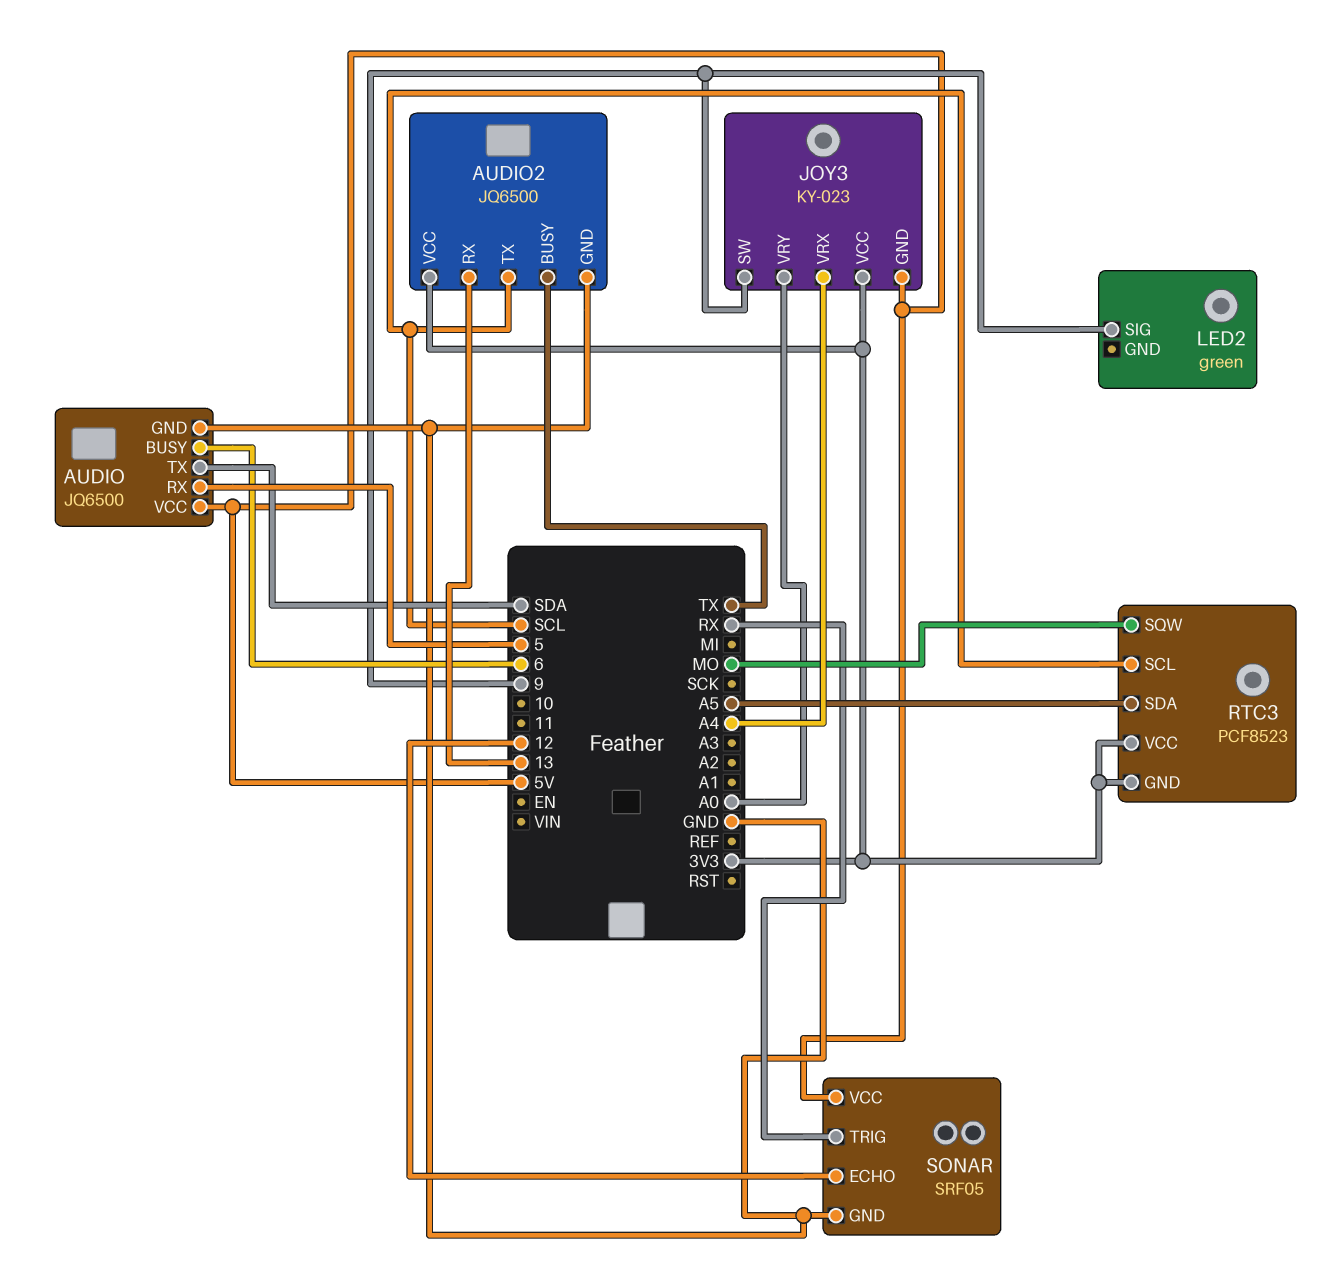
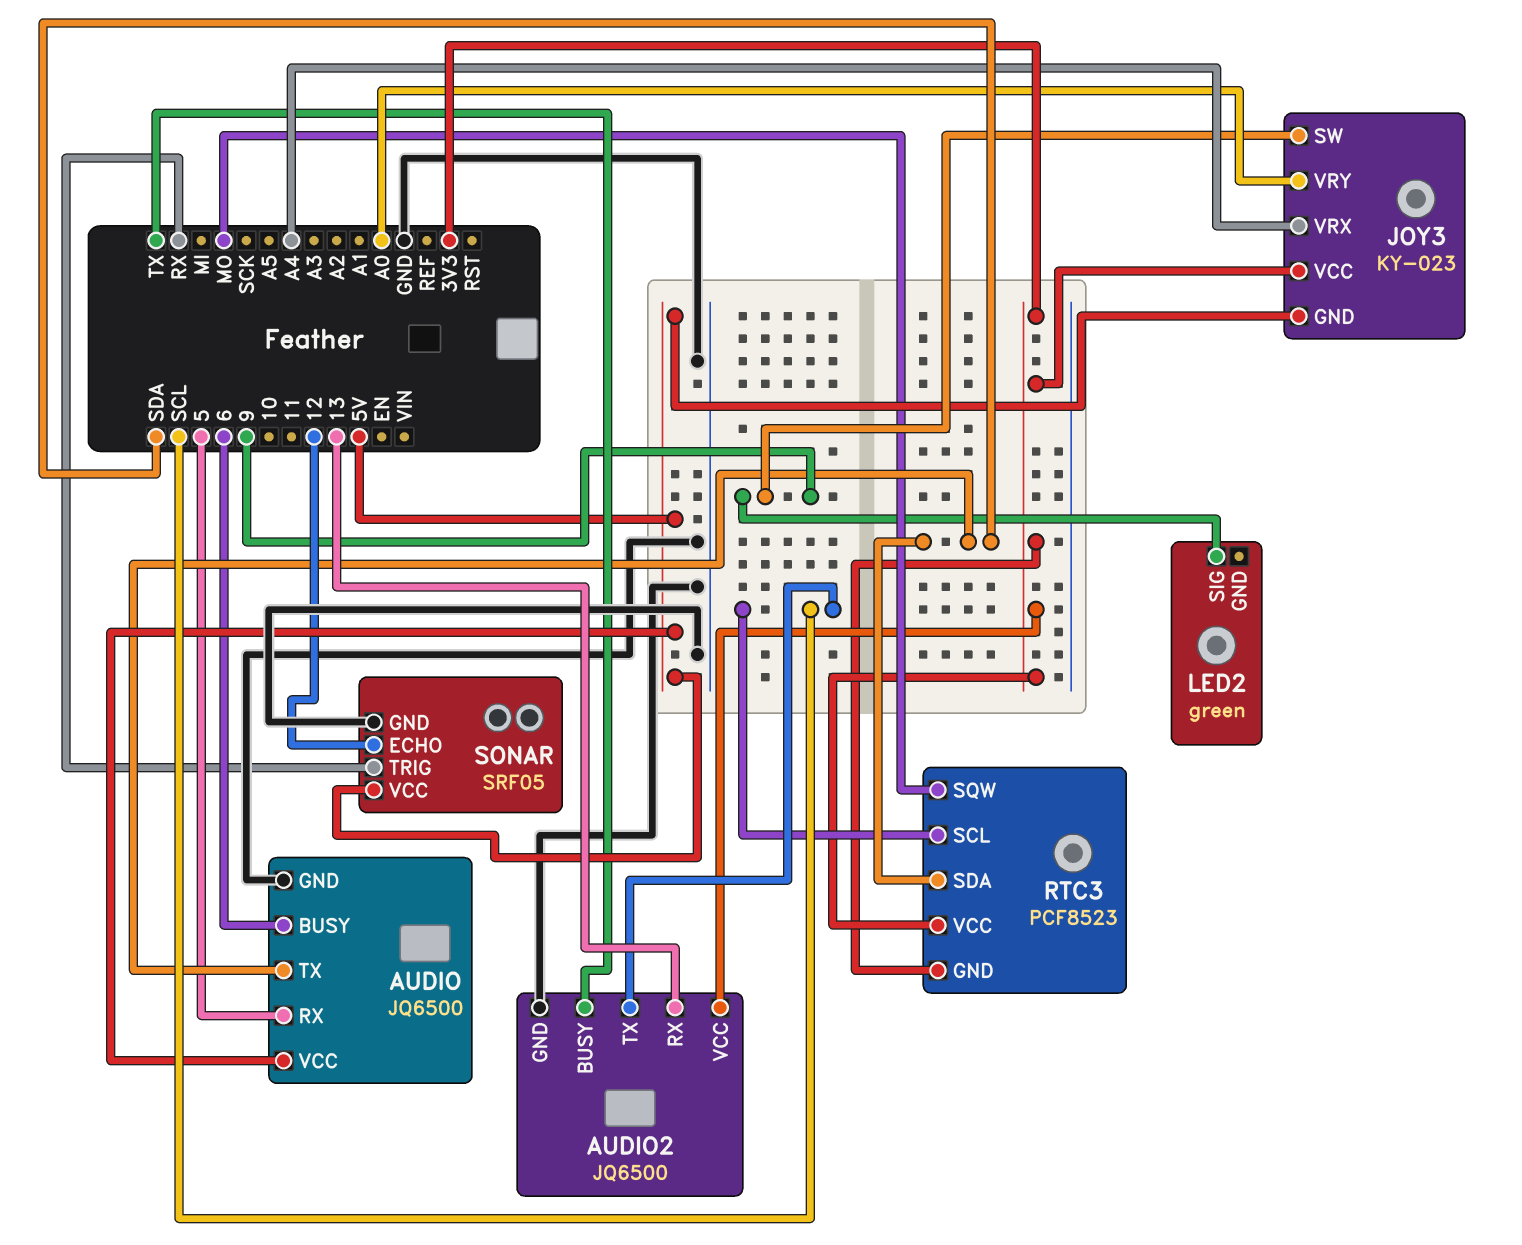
RTC3 pin SDA: A5 -> SDA

